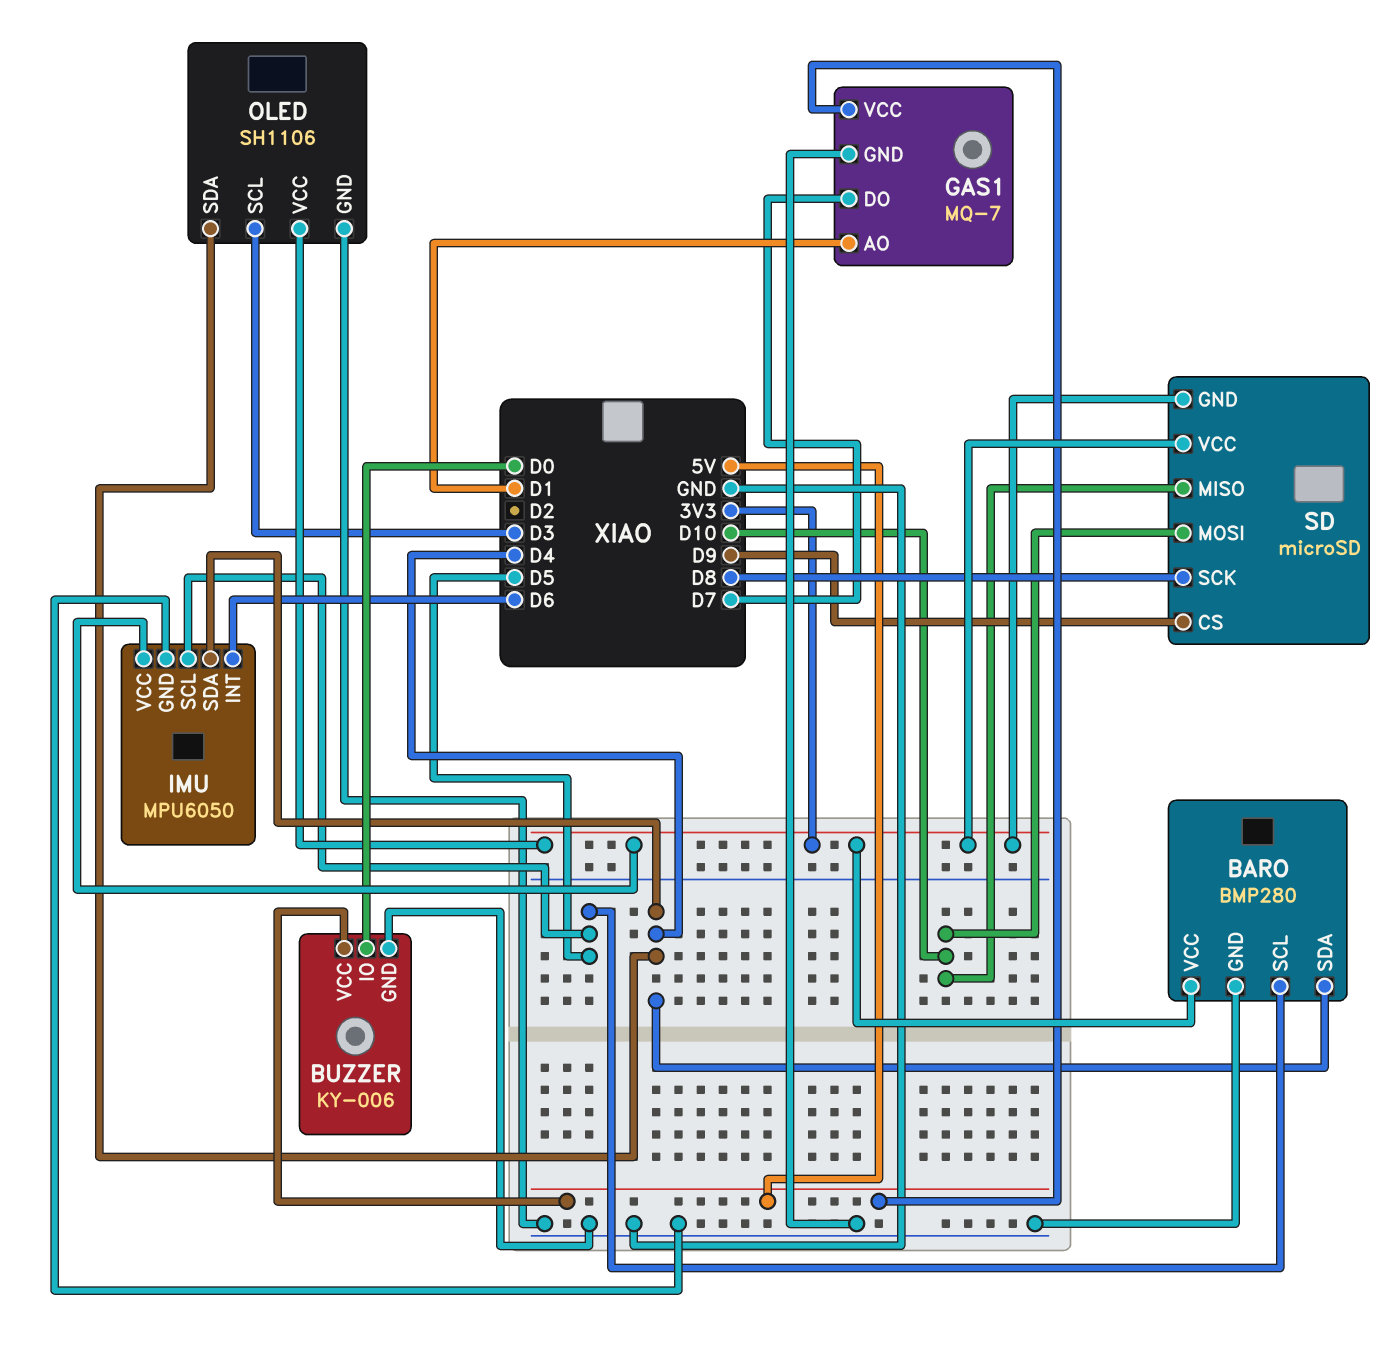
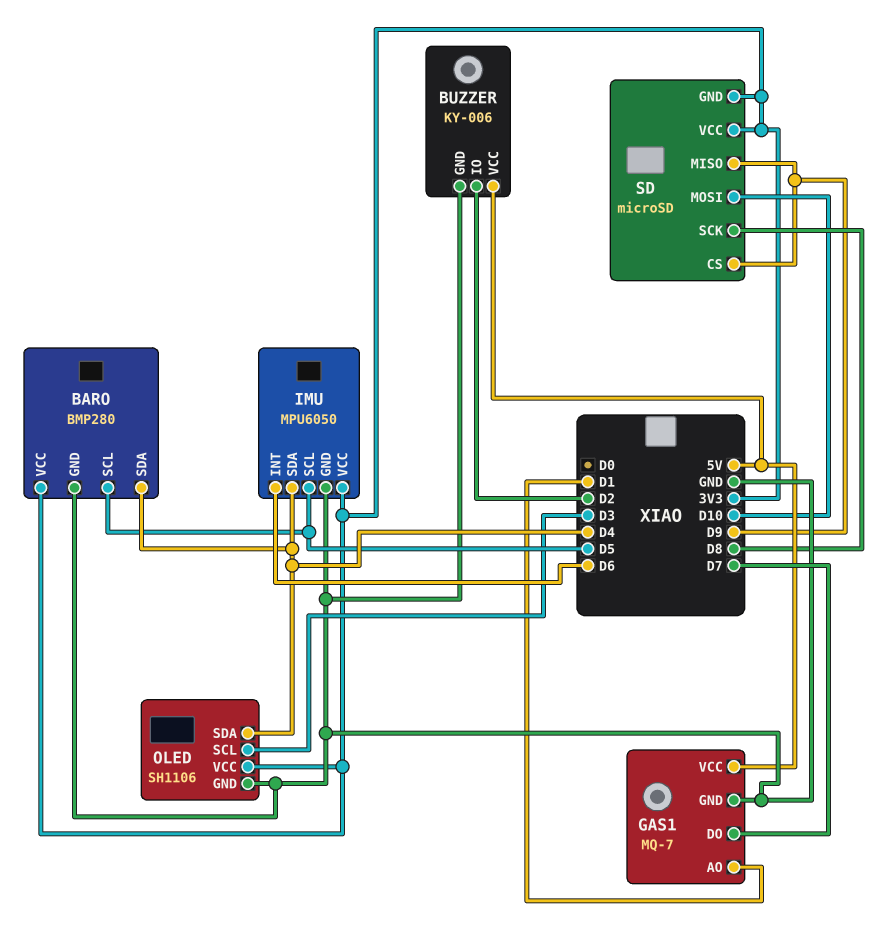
BUZZER pin IO: D0 -> D2
SD pin MISO: D10 -> D9

